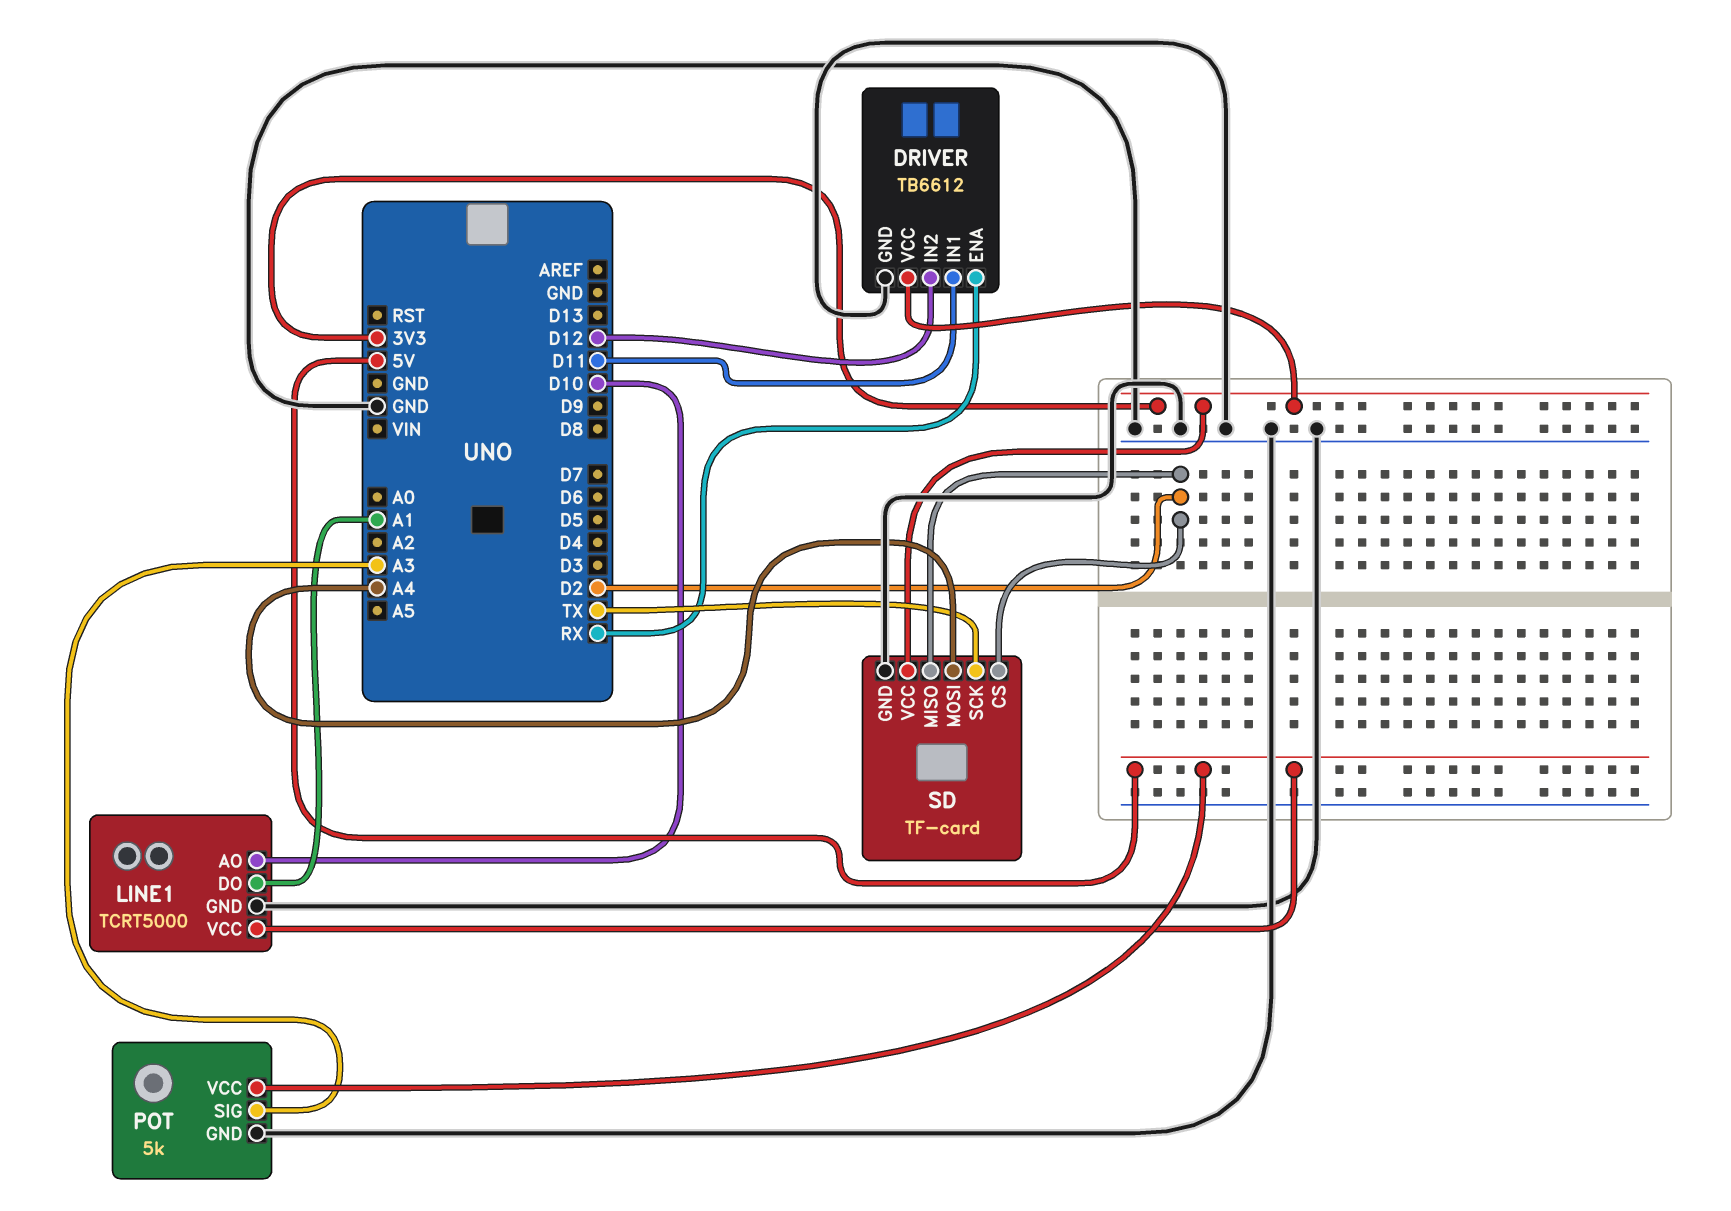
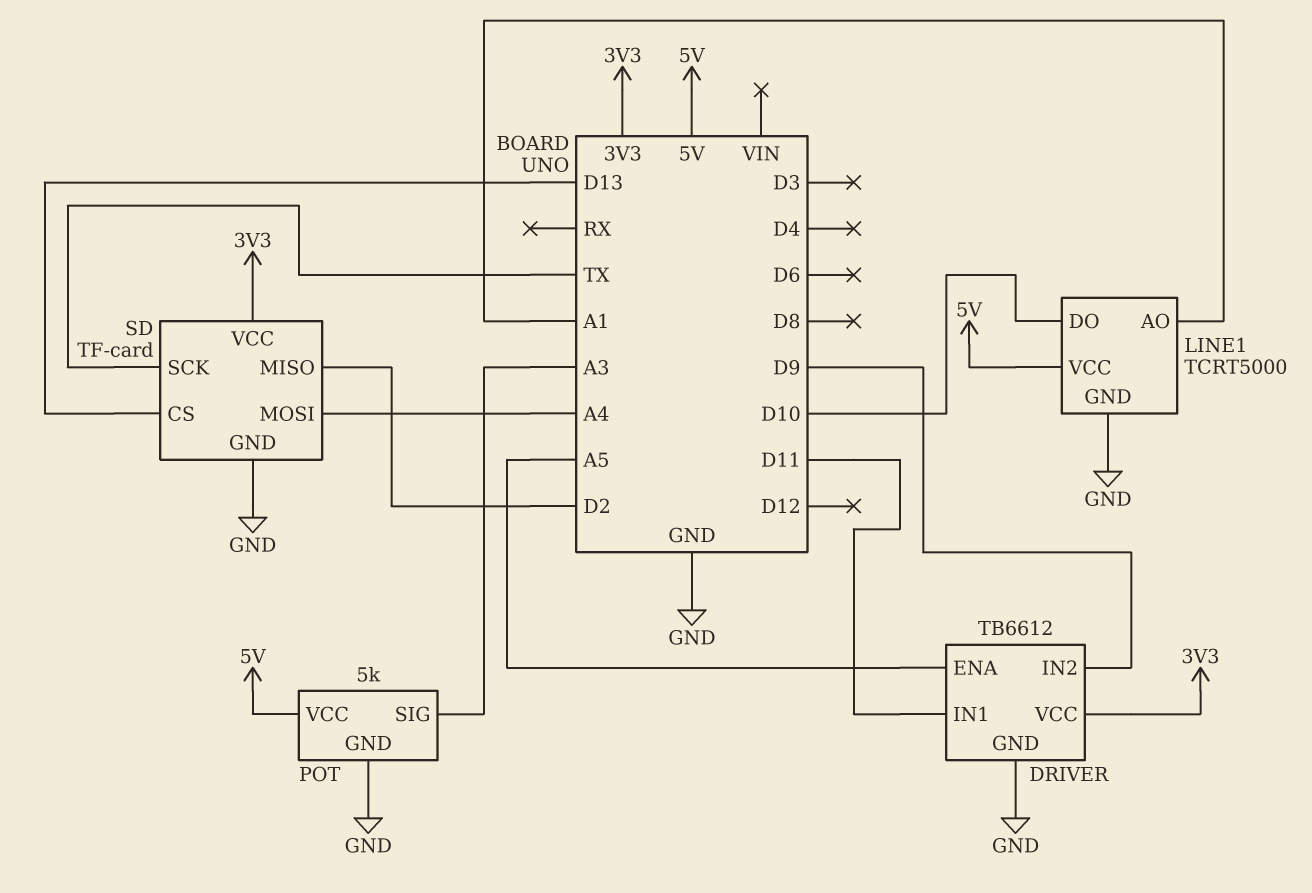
DRIVER pin ENA: RX -> A5
DRIVER pin IN2: D12 -> D9
LINE1 pin AO: D10 -> A1
LINE1 pin DO: A1 -> D10
SD pin CS: D2 -> D13

